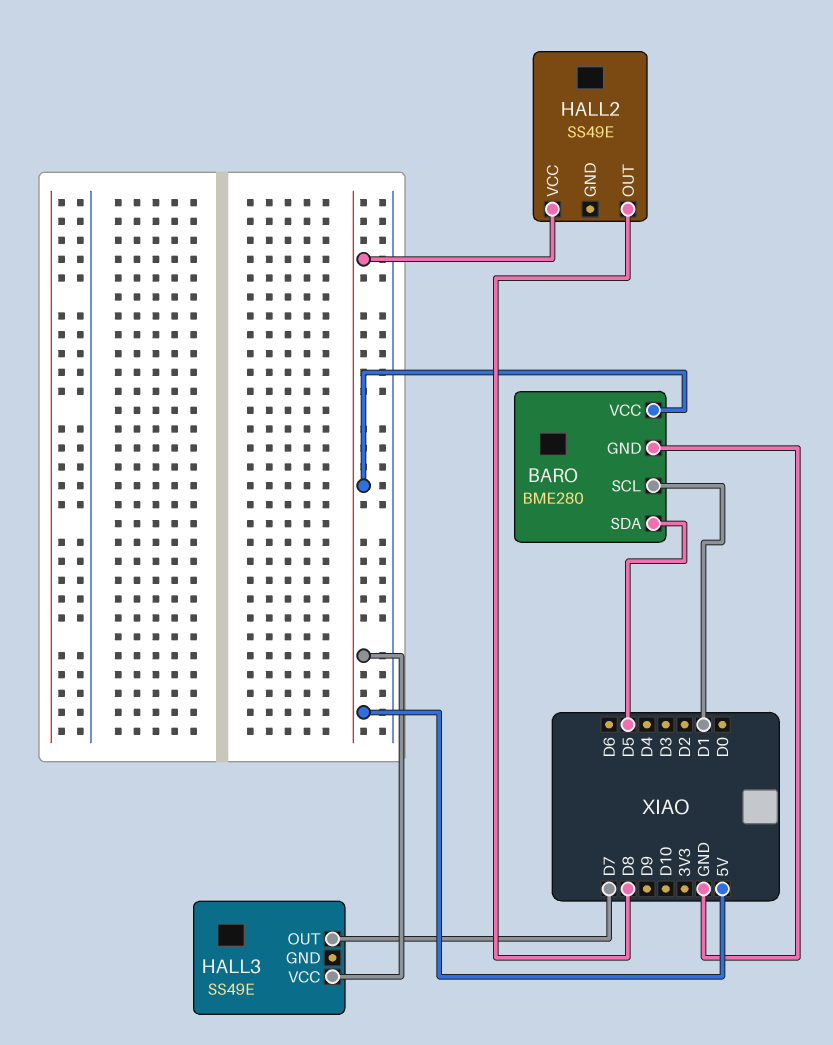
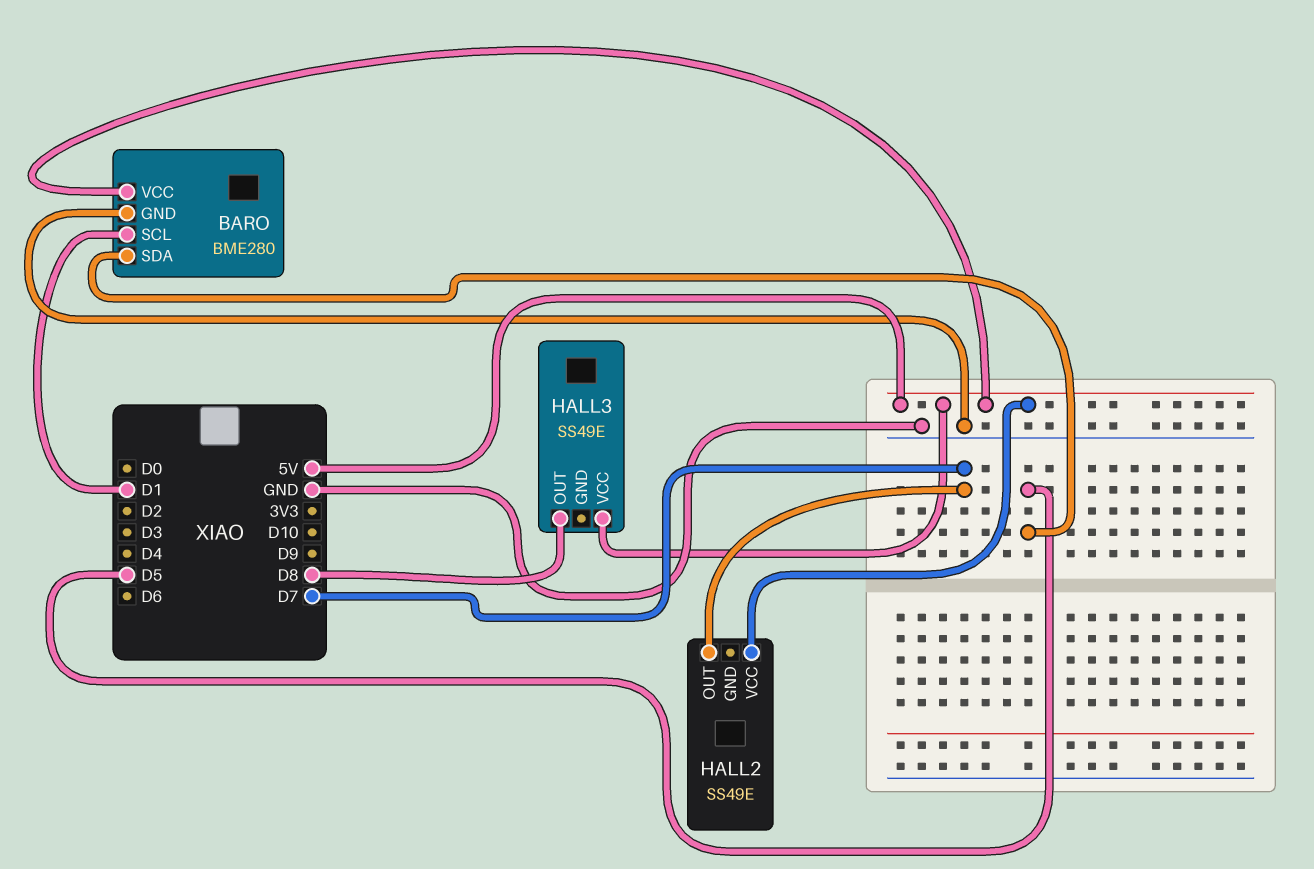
HALL2 pin OUT: D8 -> D7
HALL3 pin OUT: D7 -> D8

